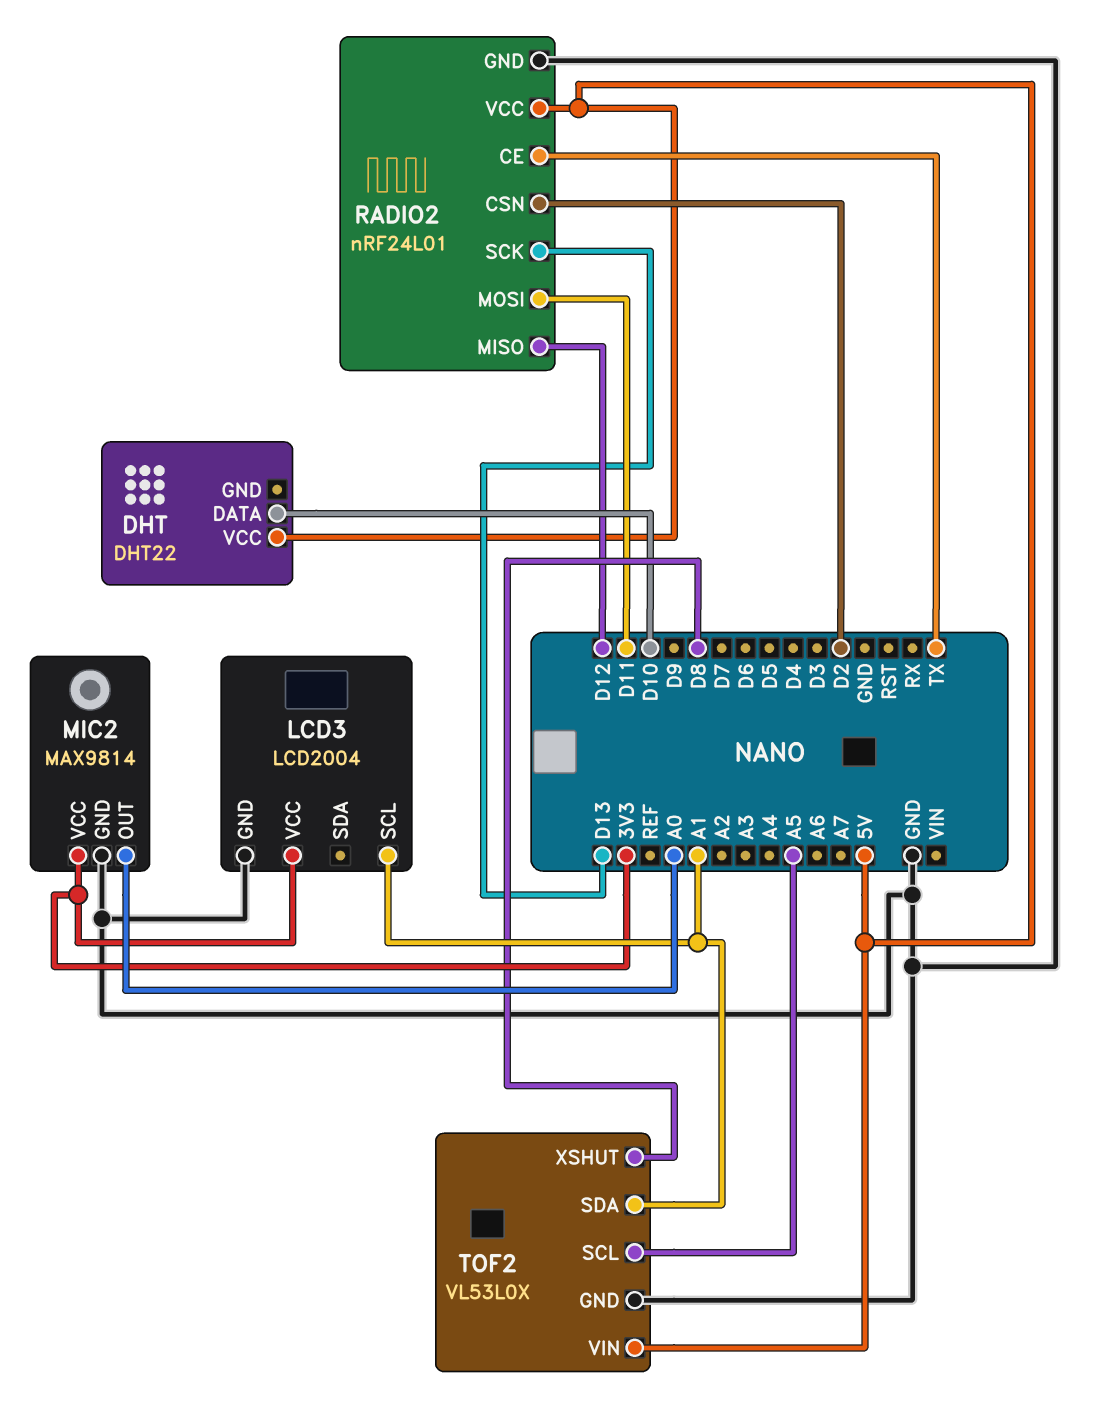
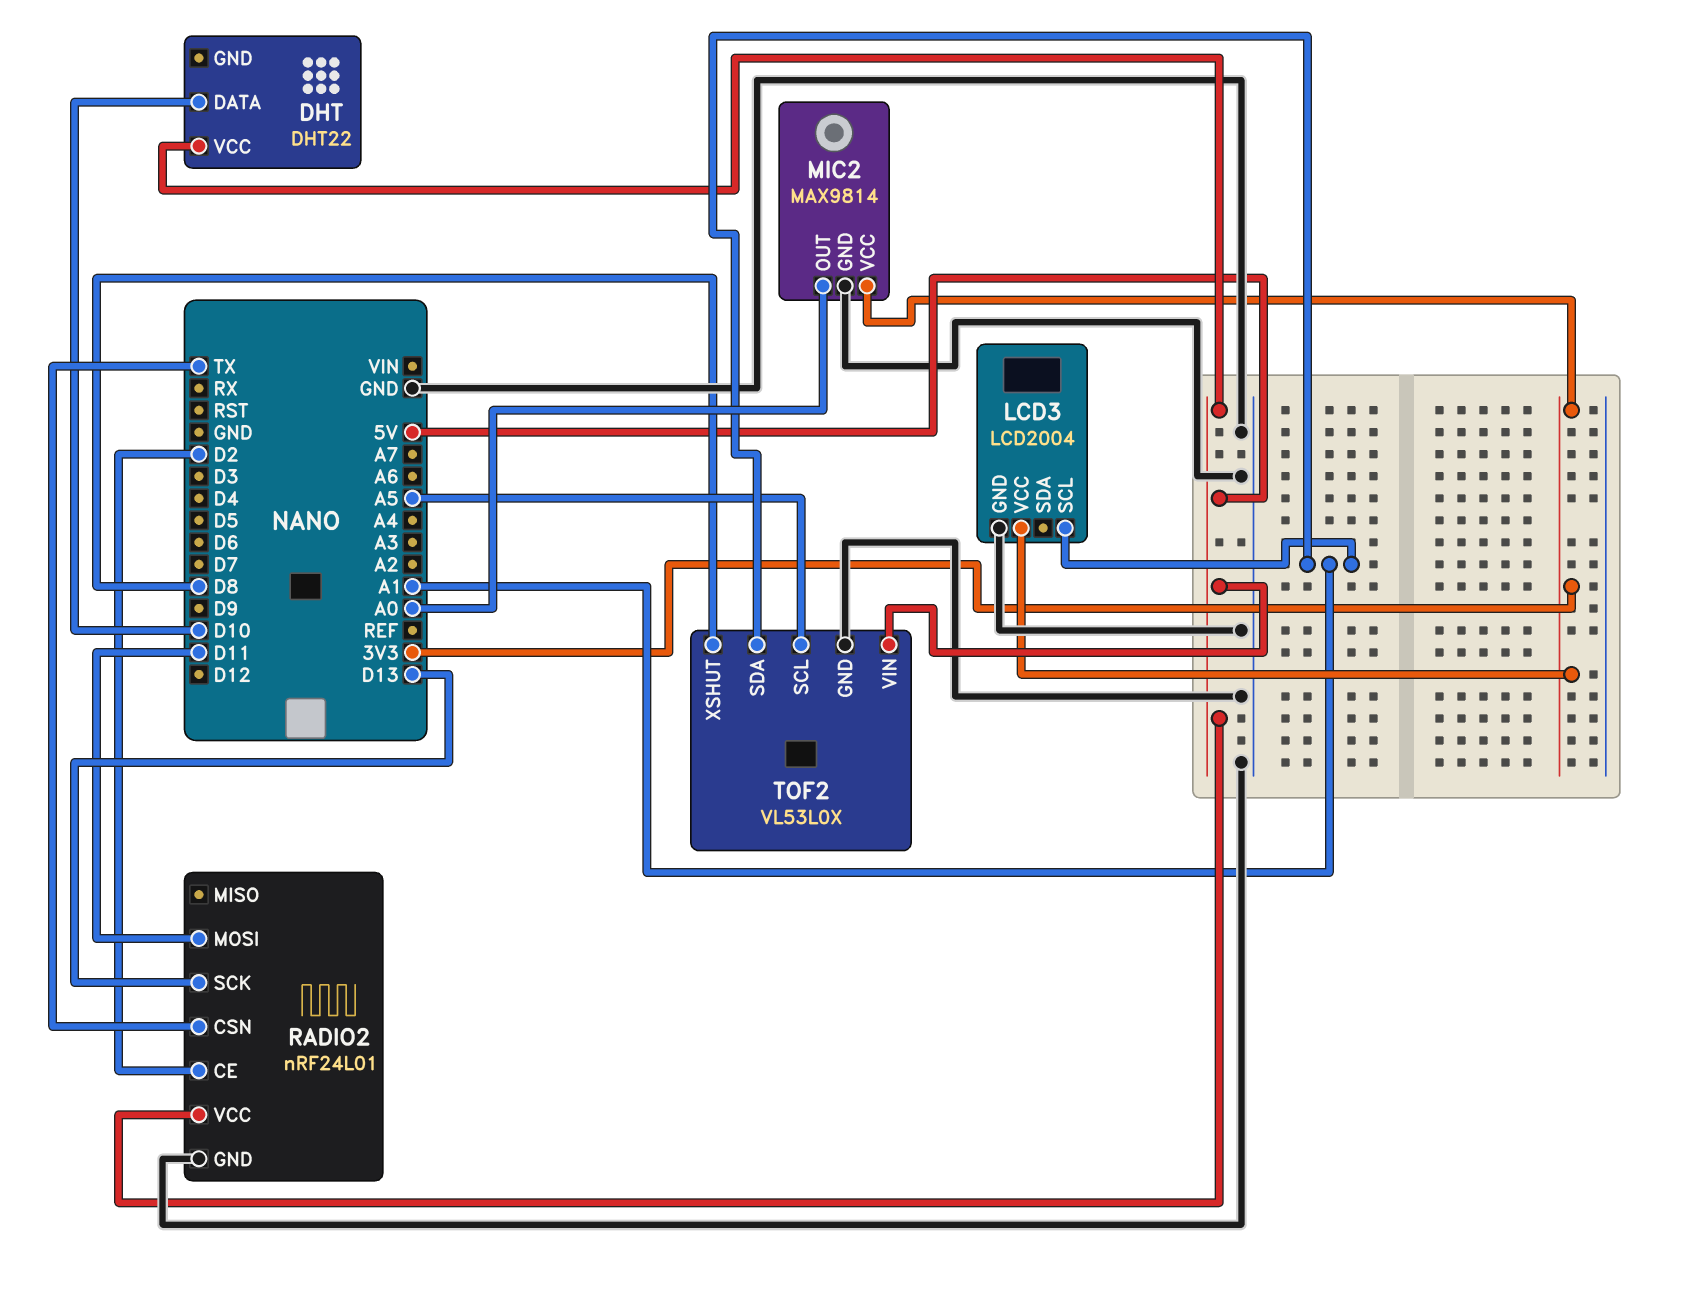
RADIO2 pin CE: TX -> D2
RADIO2 pin CSN: D2 -> TX
RADIO2 pin MISO: D12 -> none

